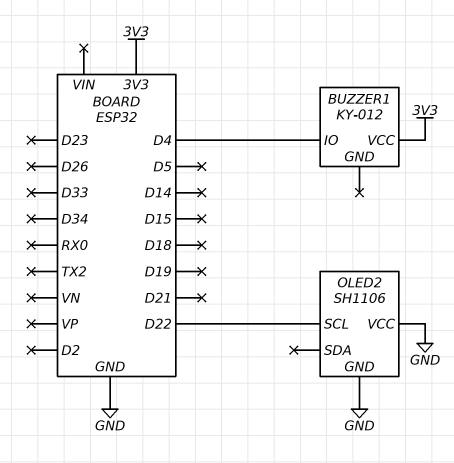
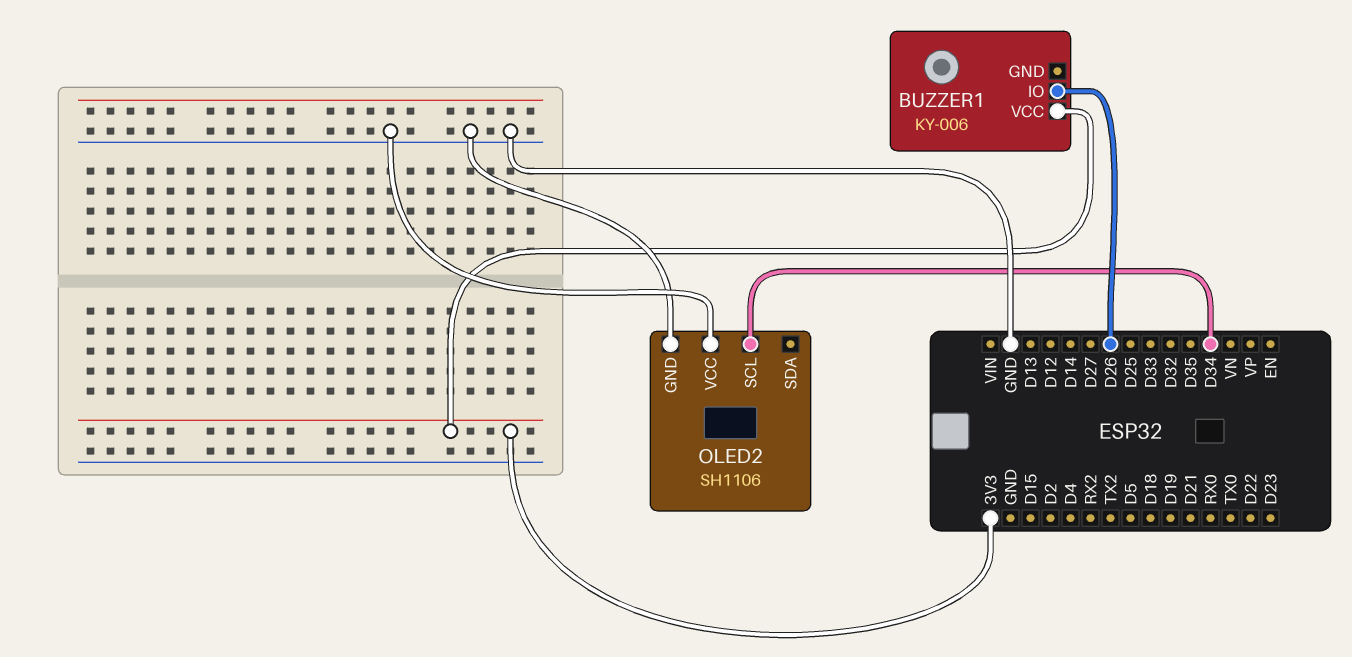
BUZZER1: KY-012 -> KY-006
BUZZER1 pin IO: D4 -> D26
OLED2 pin SCL: D22 -> D34

